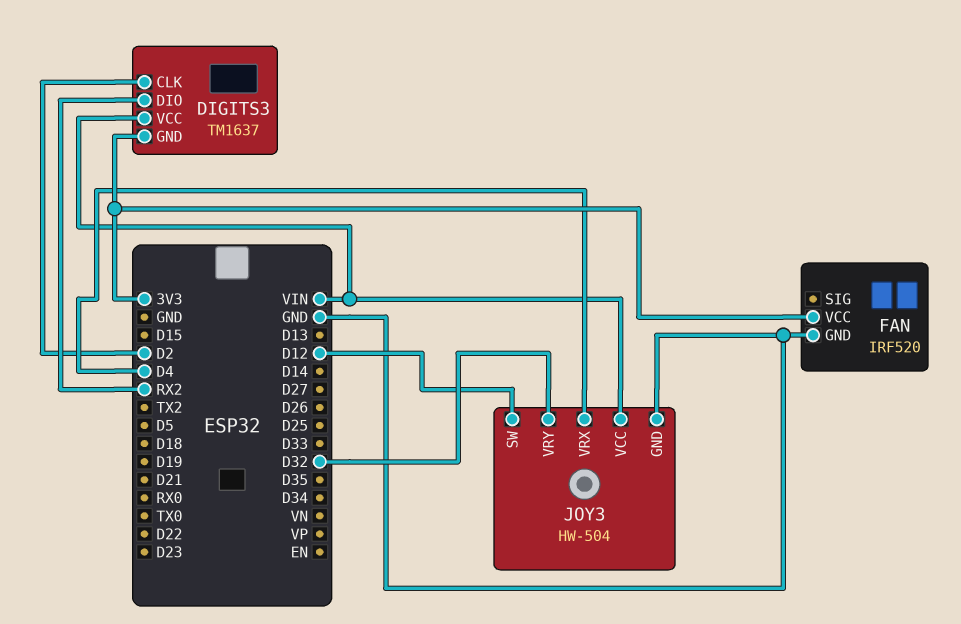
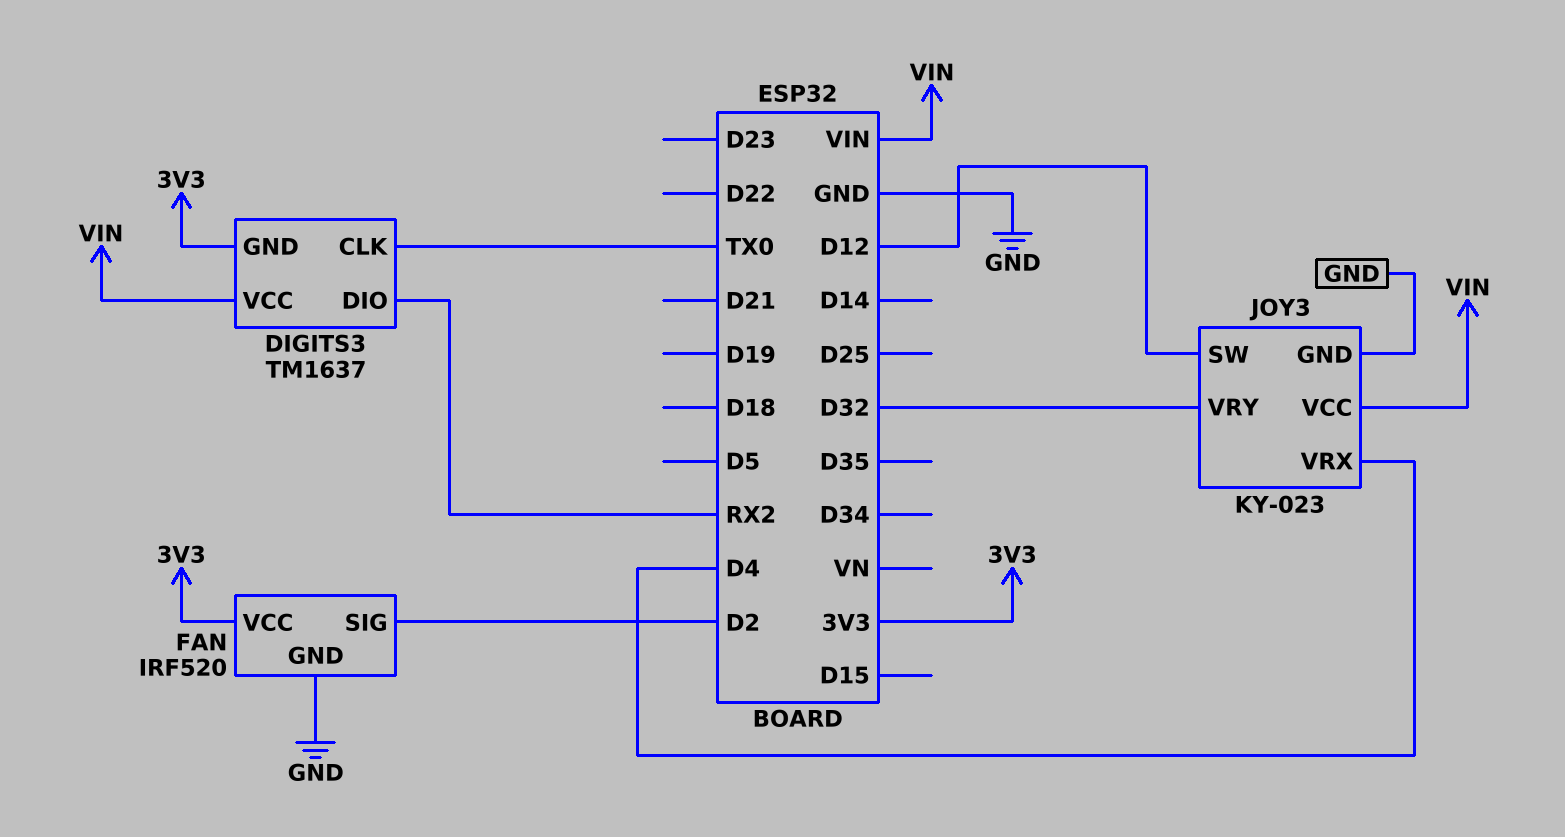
DIGITS3 pin CLK: D2 -> TX0
FAN pin SIG: none -> D2
JOY3: HW-504 -> KY-023

